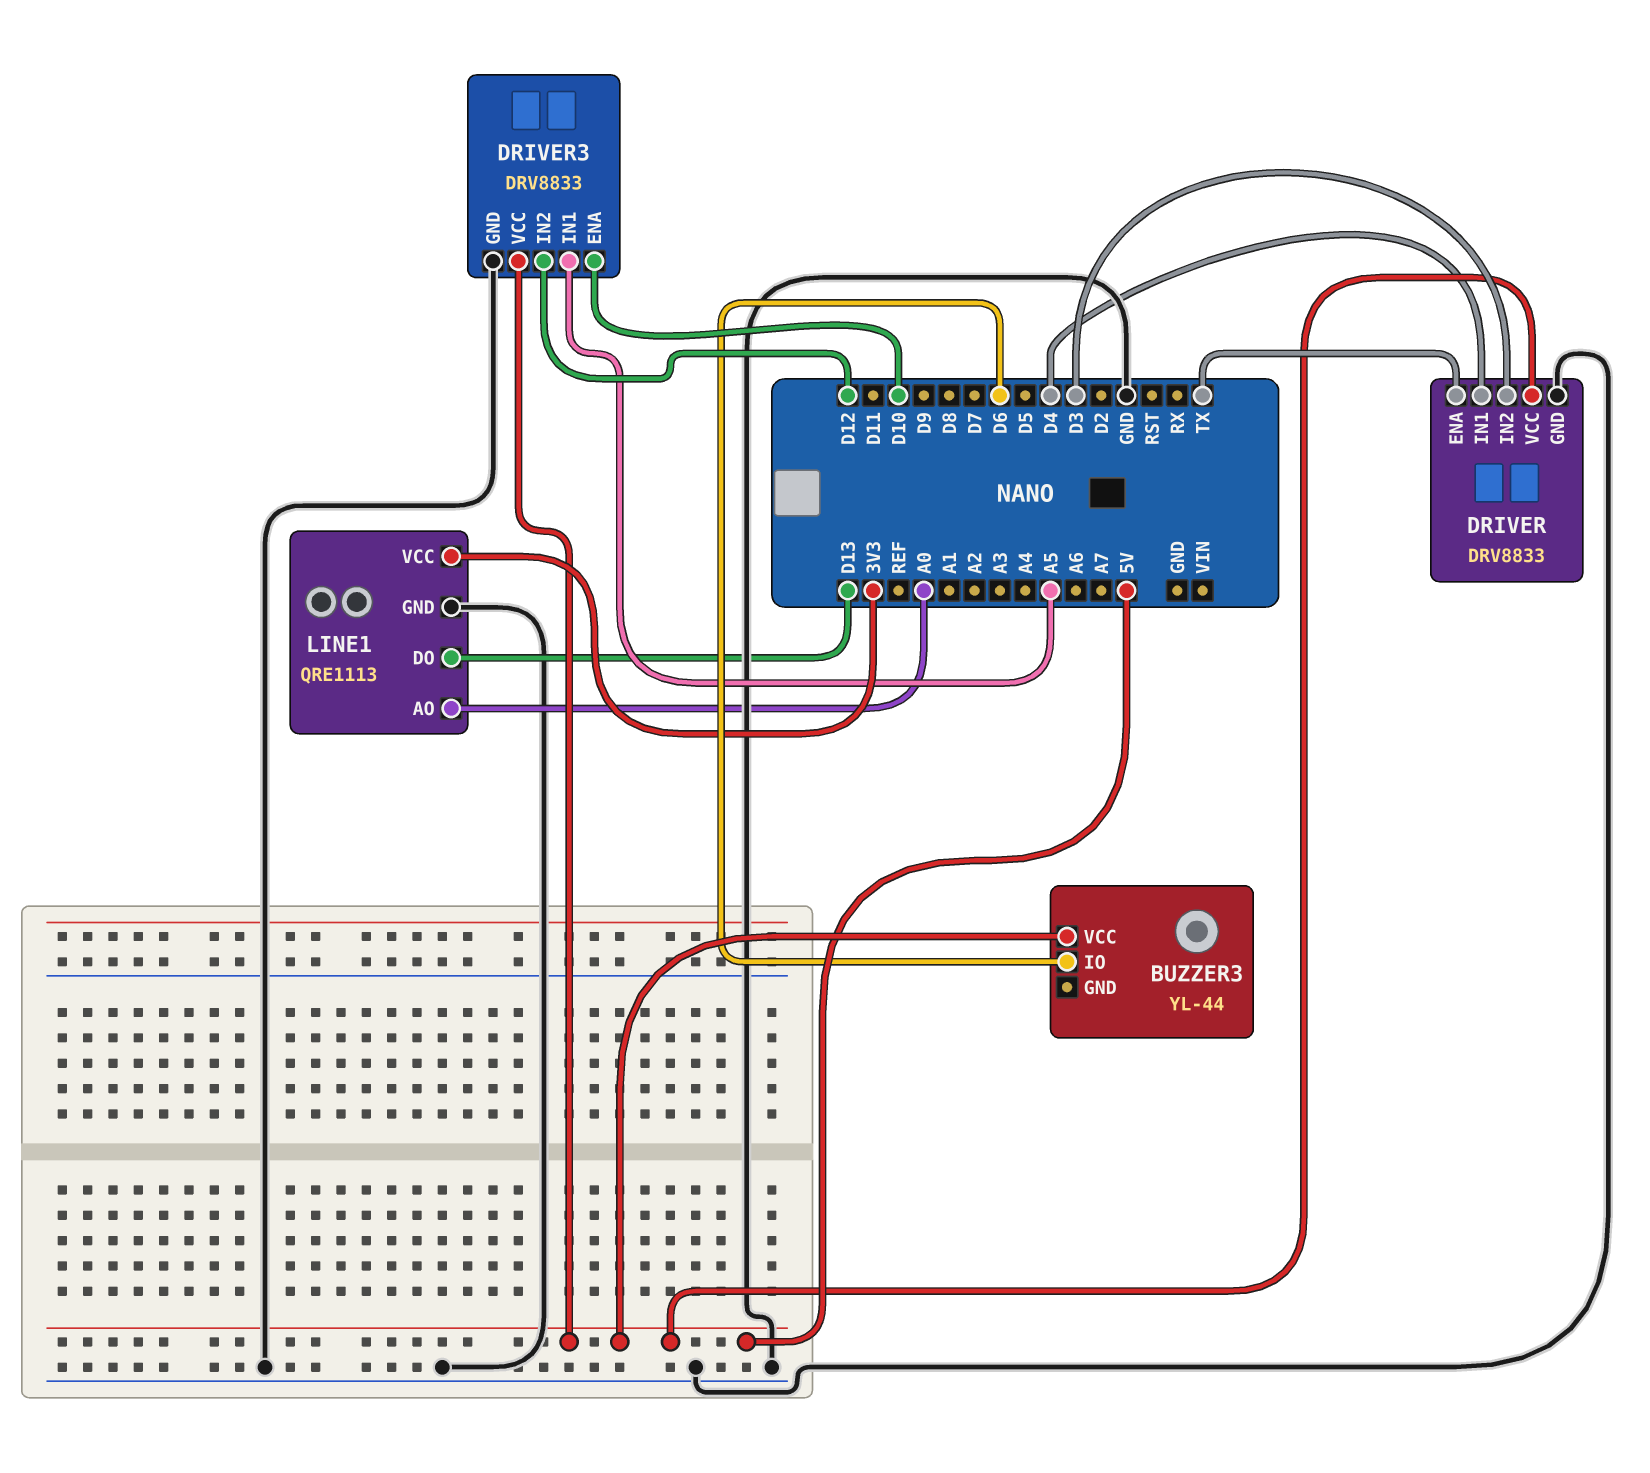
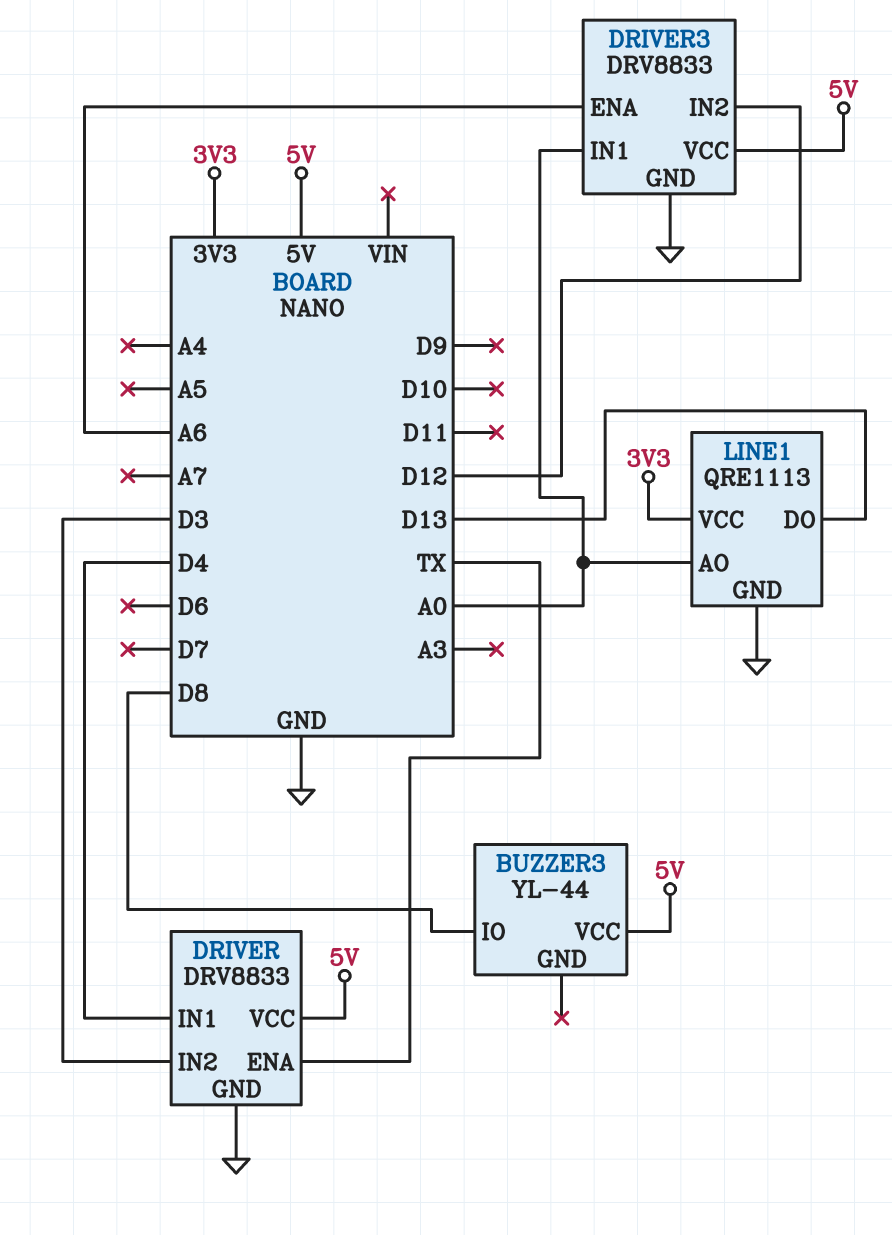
BUZZER3 pin IO: D6 -> D8
DRIVER3 pin ENA: D10 -> A6
DRIVER3 pin IN1: A5 -> A0

